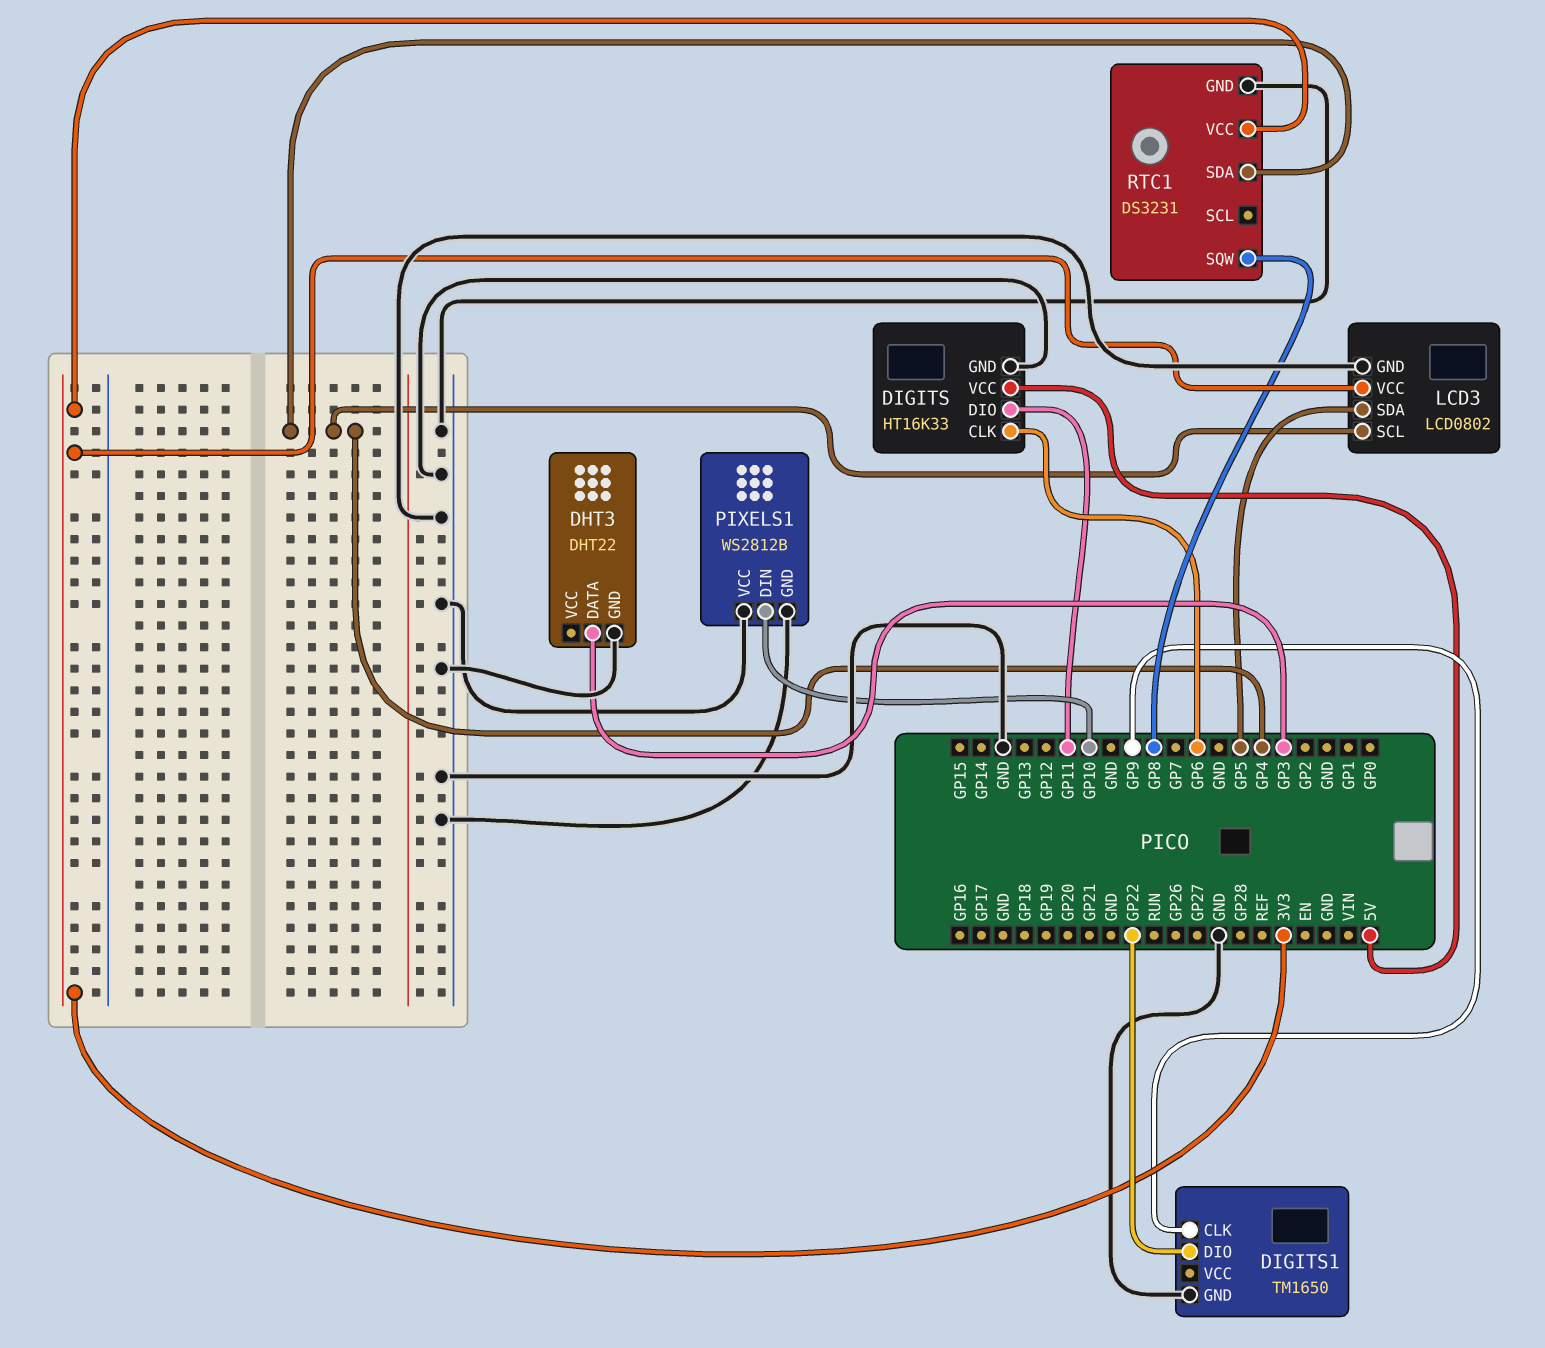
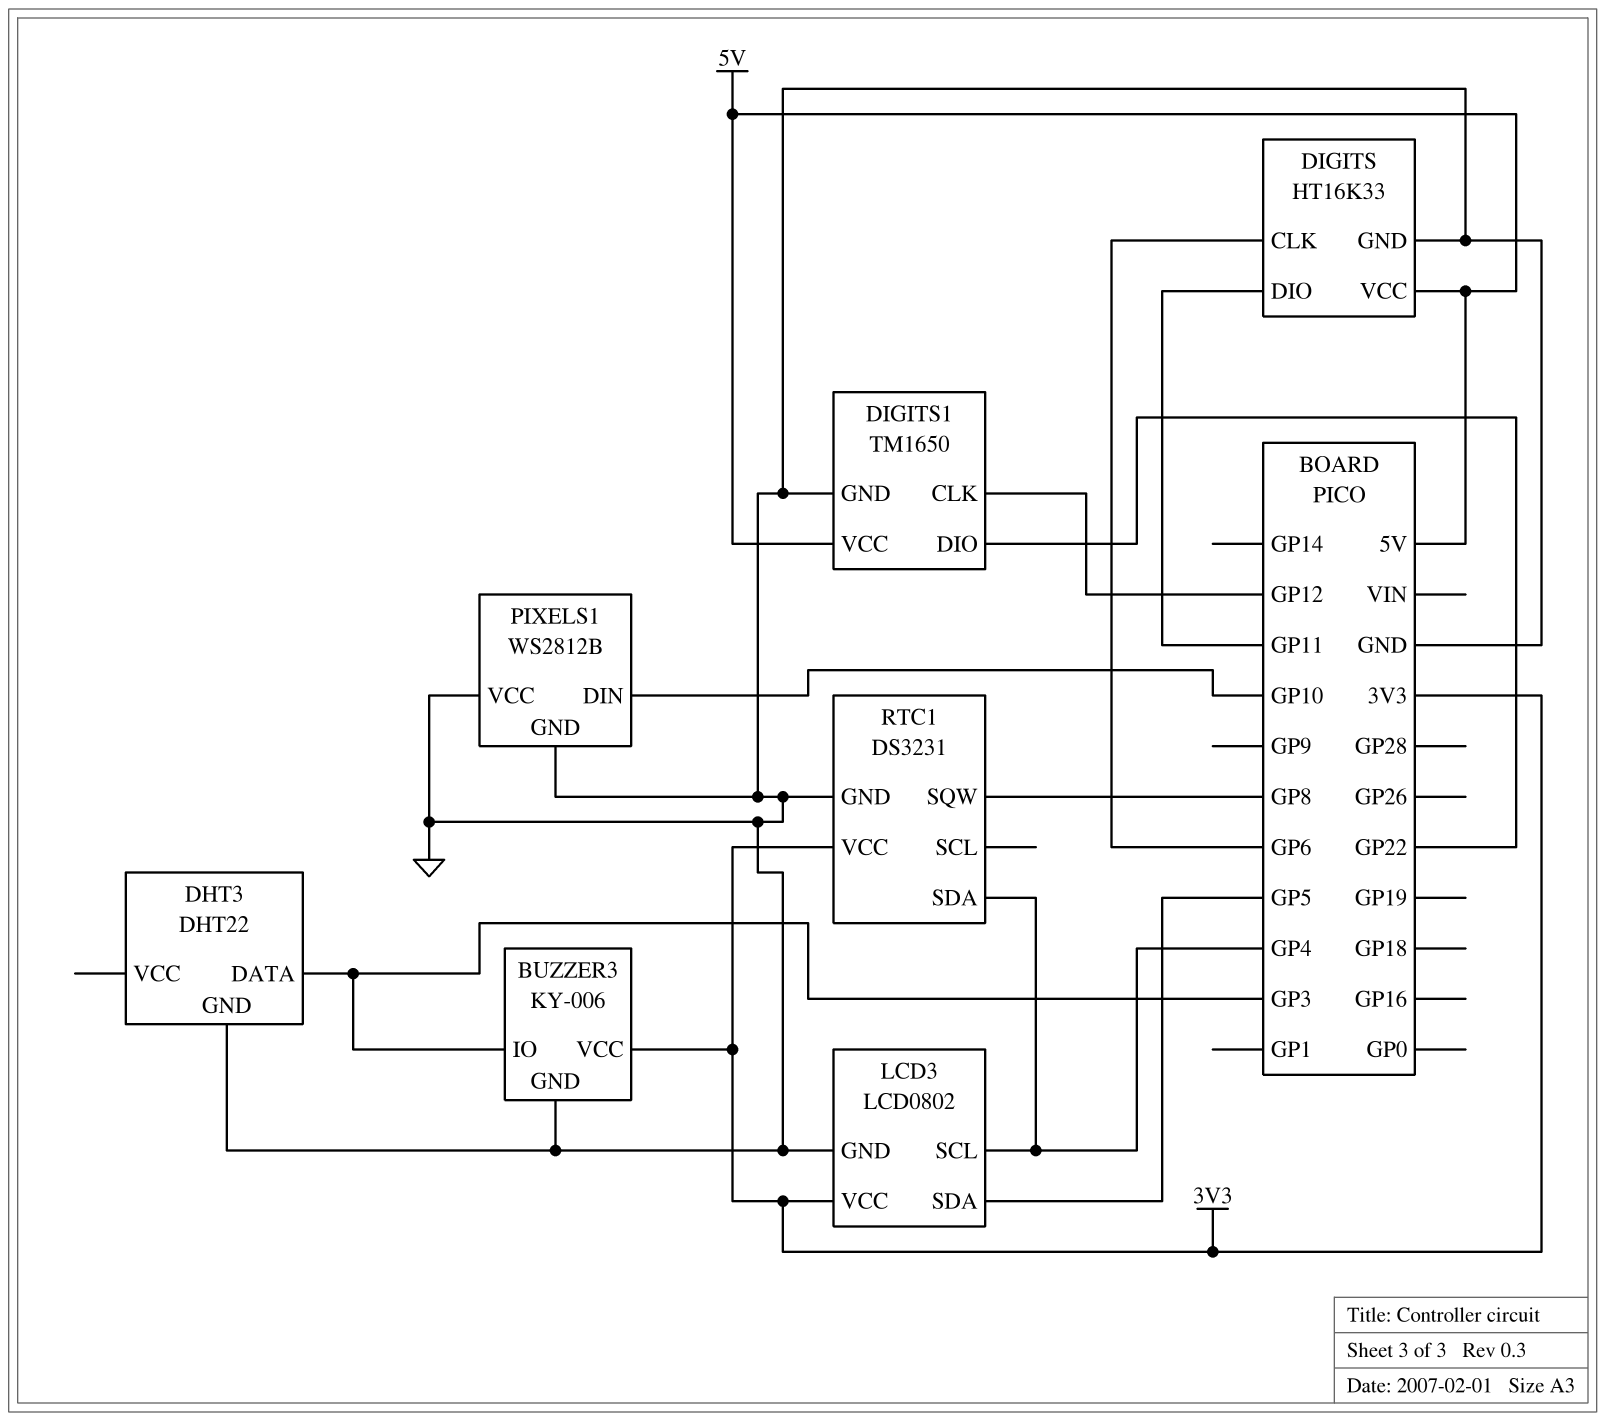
BUZZER3: none -> KY-006
BUZZER3 pin GND: none -> GND
BUZZER3 pin IO: none -> GP3
BUZZER3 pin VCC: none -> 3V3
DIGITS1 pin CLK: GP9 -> GP12
DIGITS1 pin VCC: none -> 5V

